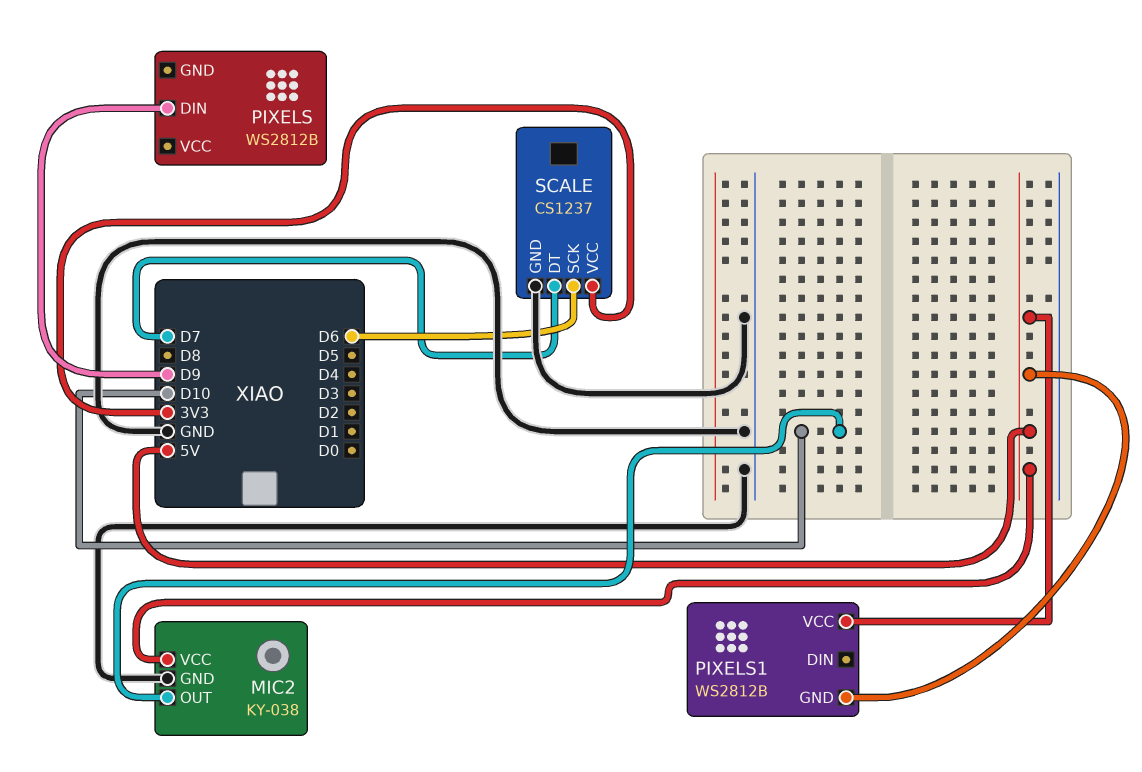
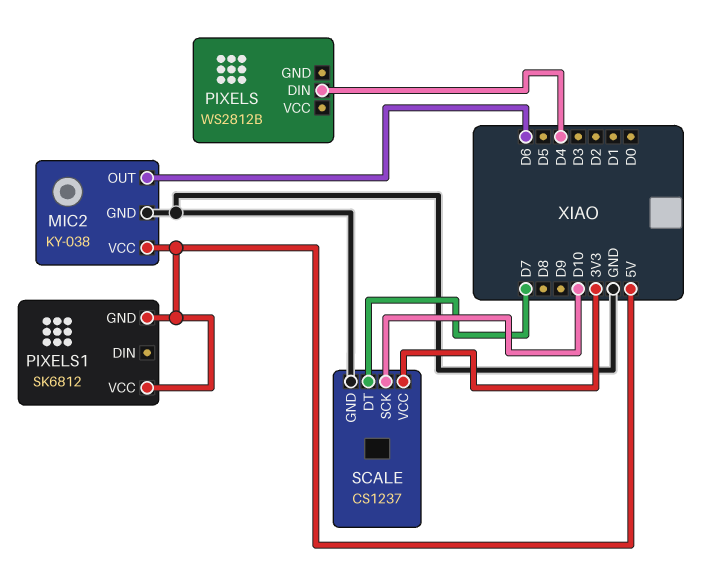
MIC2 pin OUT: D10 -> D6
PIXELS pin DIN: D9 -> D4
PIXELS1: WS2812B -> SK6812
SCALE pin SCK: D6 -> D10

